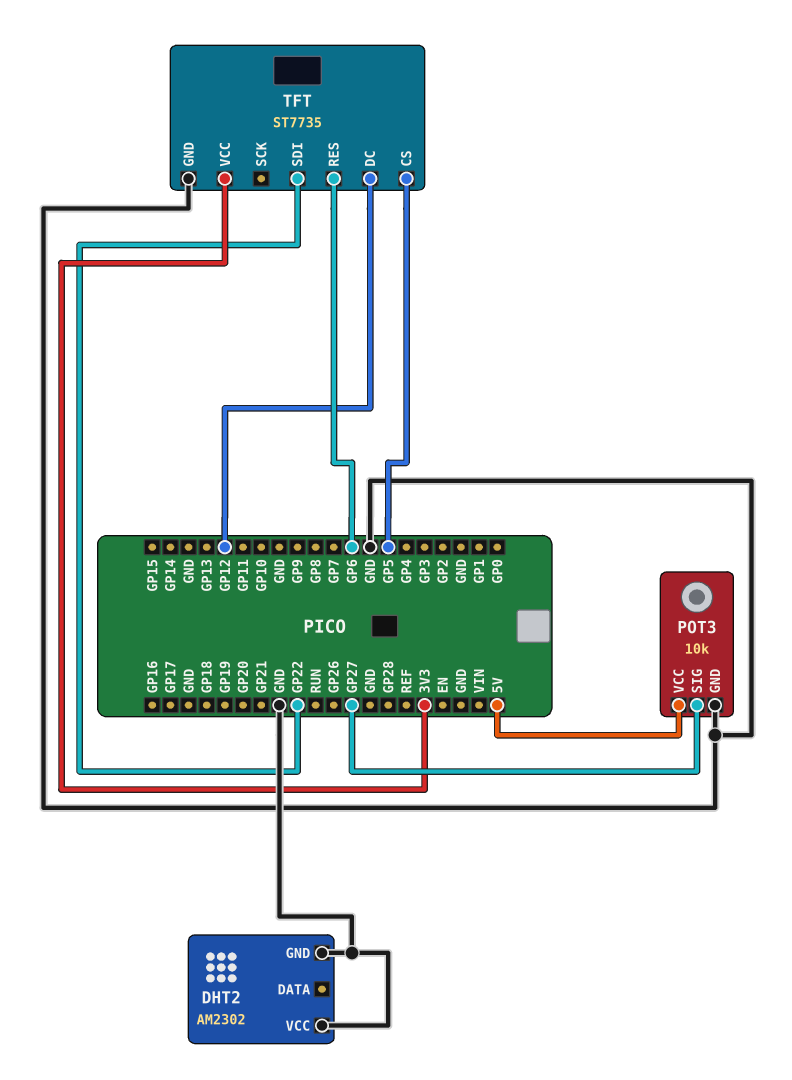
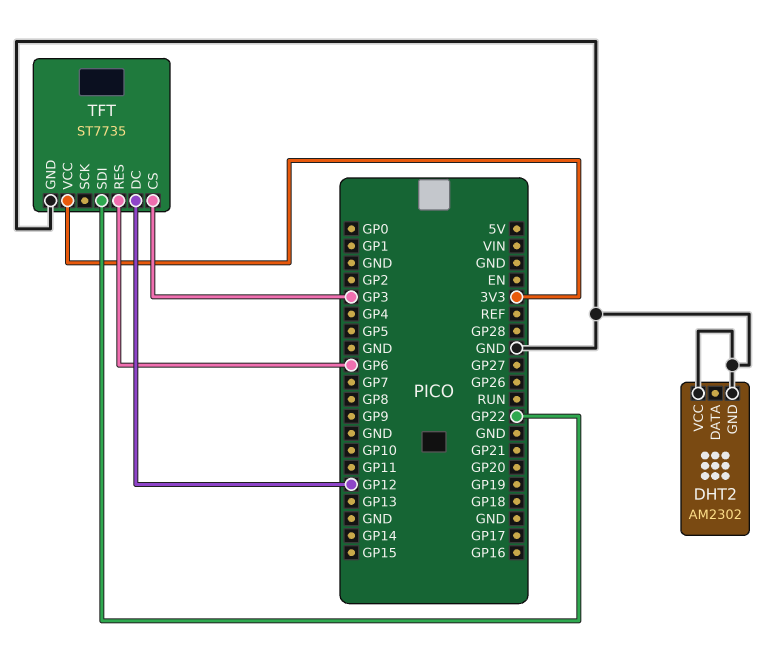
POT3: 10k -> none
POT3 pin GND: GND -> none
POT3 pin SIG: GP27 -> none
POT3 pin VCC: 5V -> none
TFT pin CS: GP5 -> GP3

